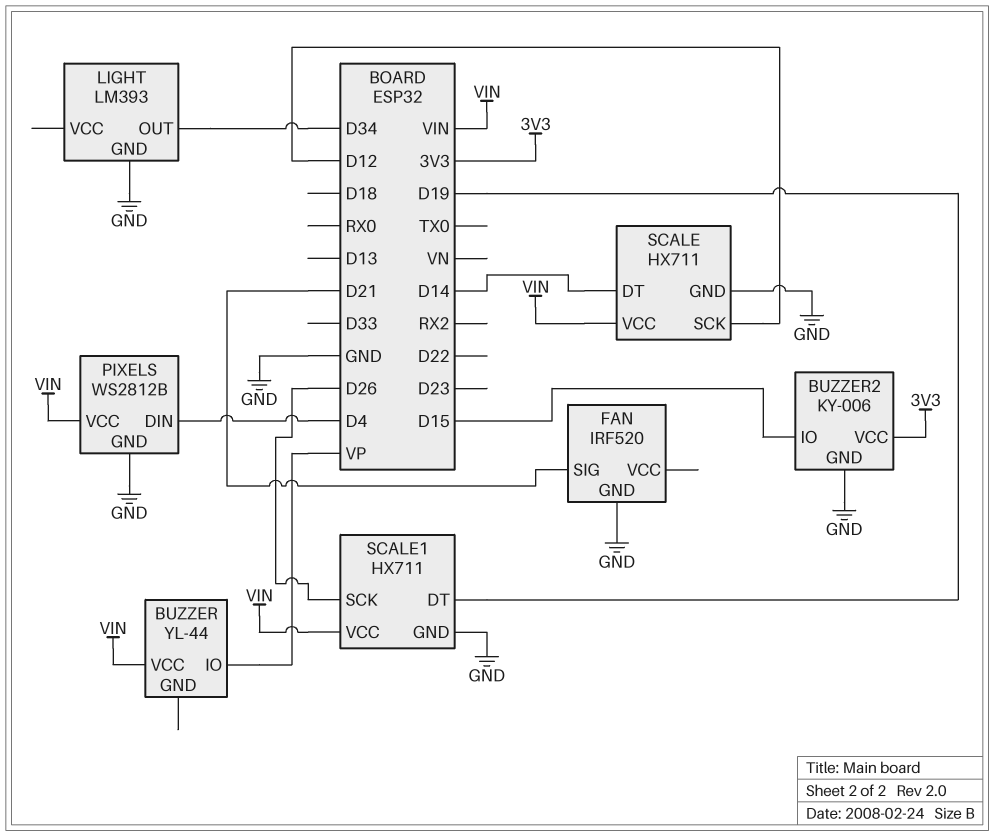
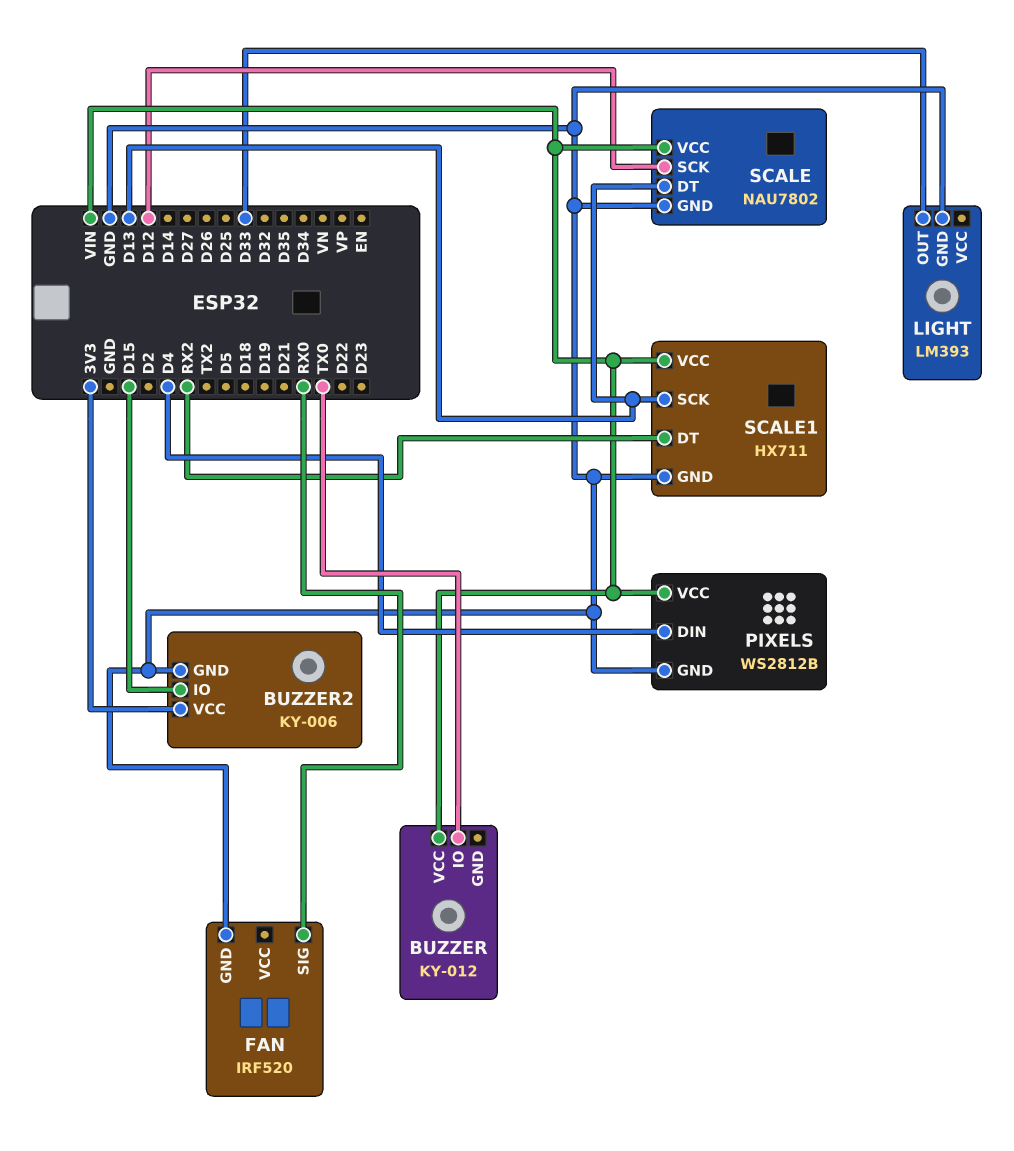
BUZZER: YL-44 -> KY-012
BUZZER pin IO: VP -> TX0
FAN pin SIG: D21 -> RX0
LIGHT pin OUT: D34 -> D33
SCALE: HX711 -> NAU7802
SCALE pin DT: D14 -> D13
SCALE1 pin DT: D19 -> RX2
SCALE1 pin SCK: D26 -> D13

